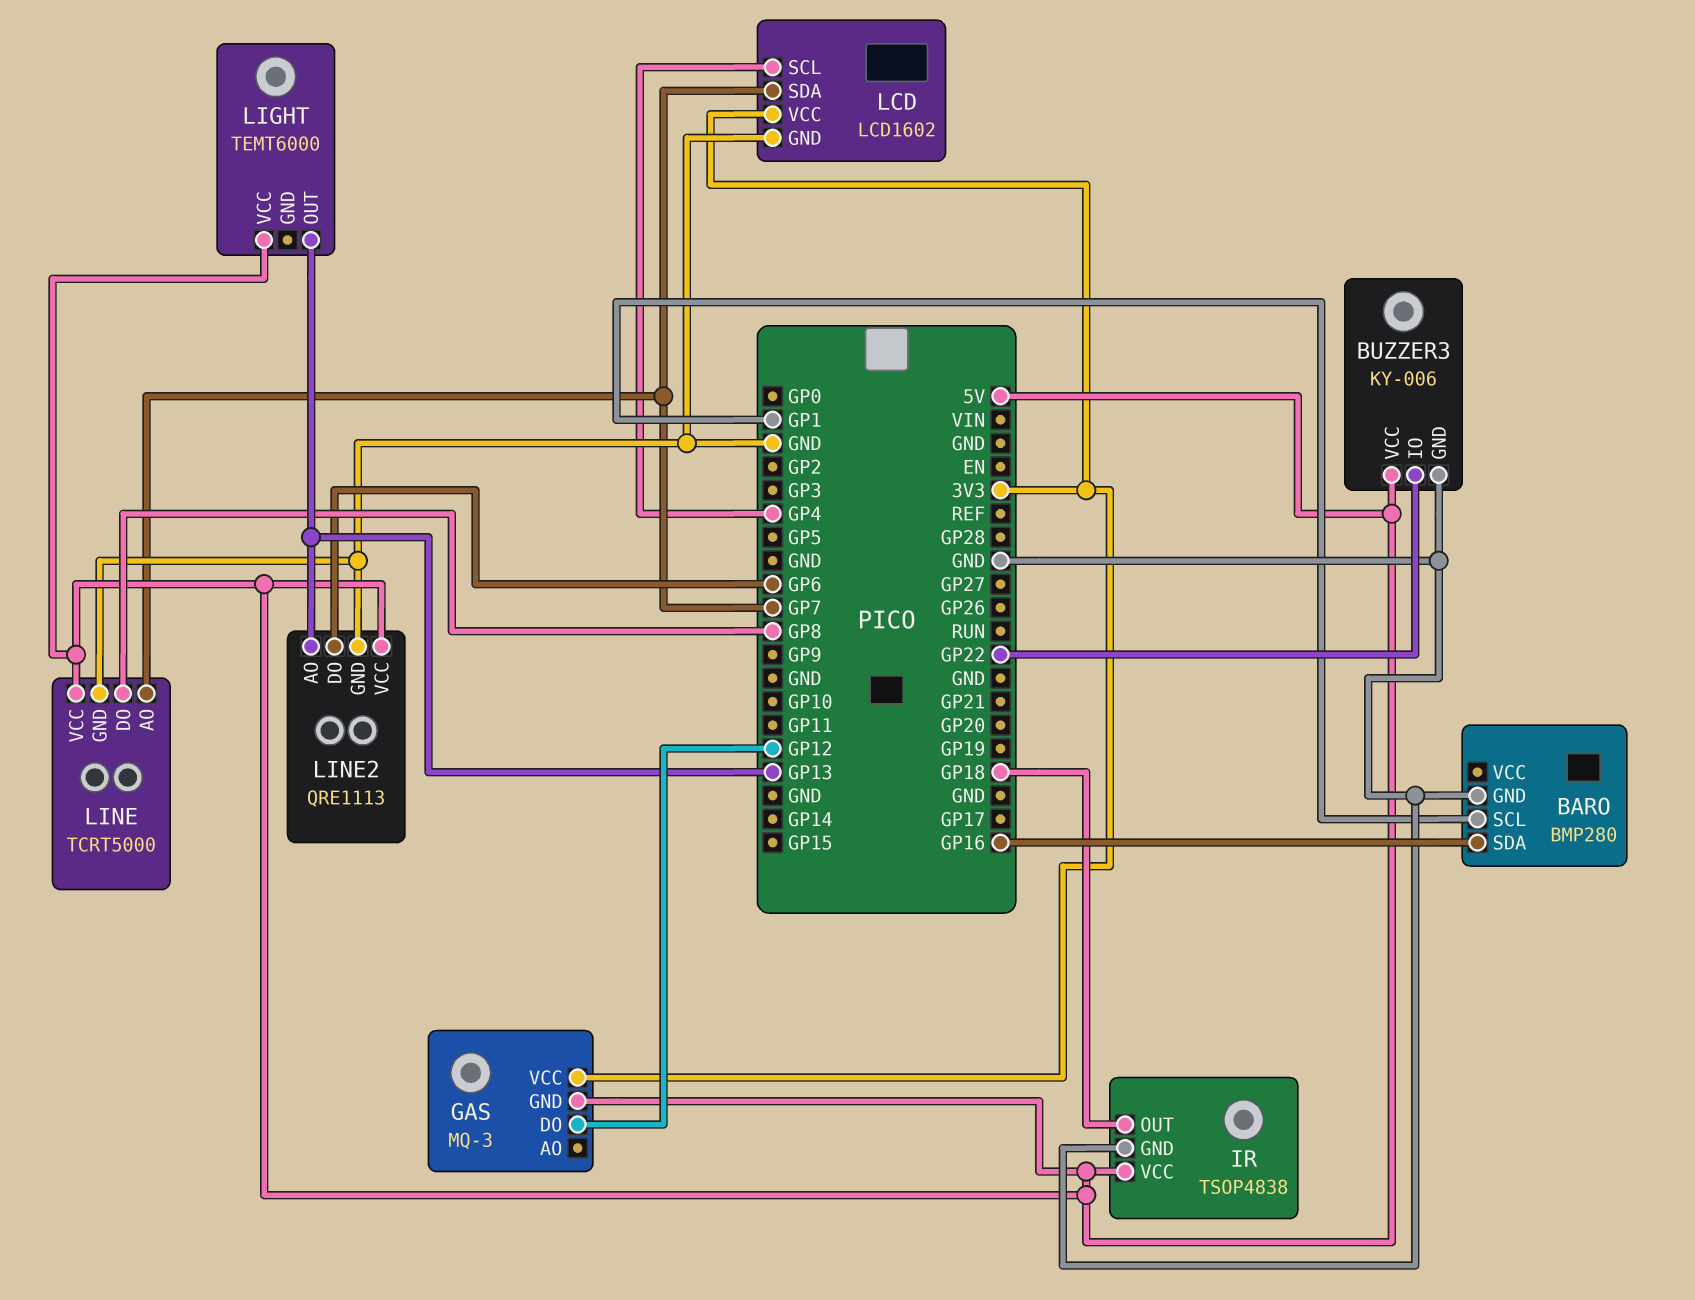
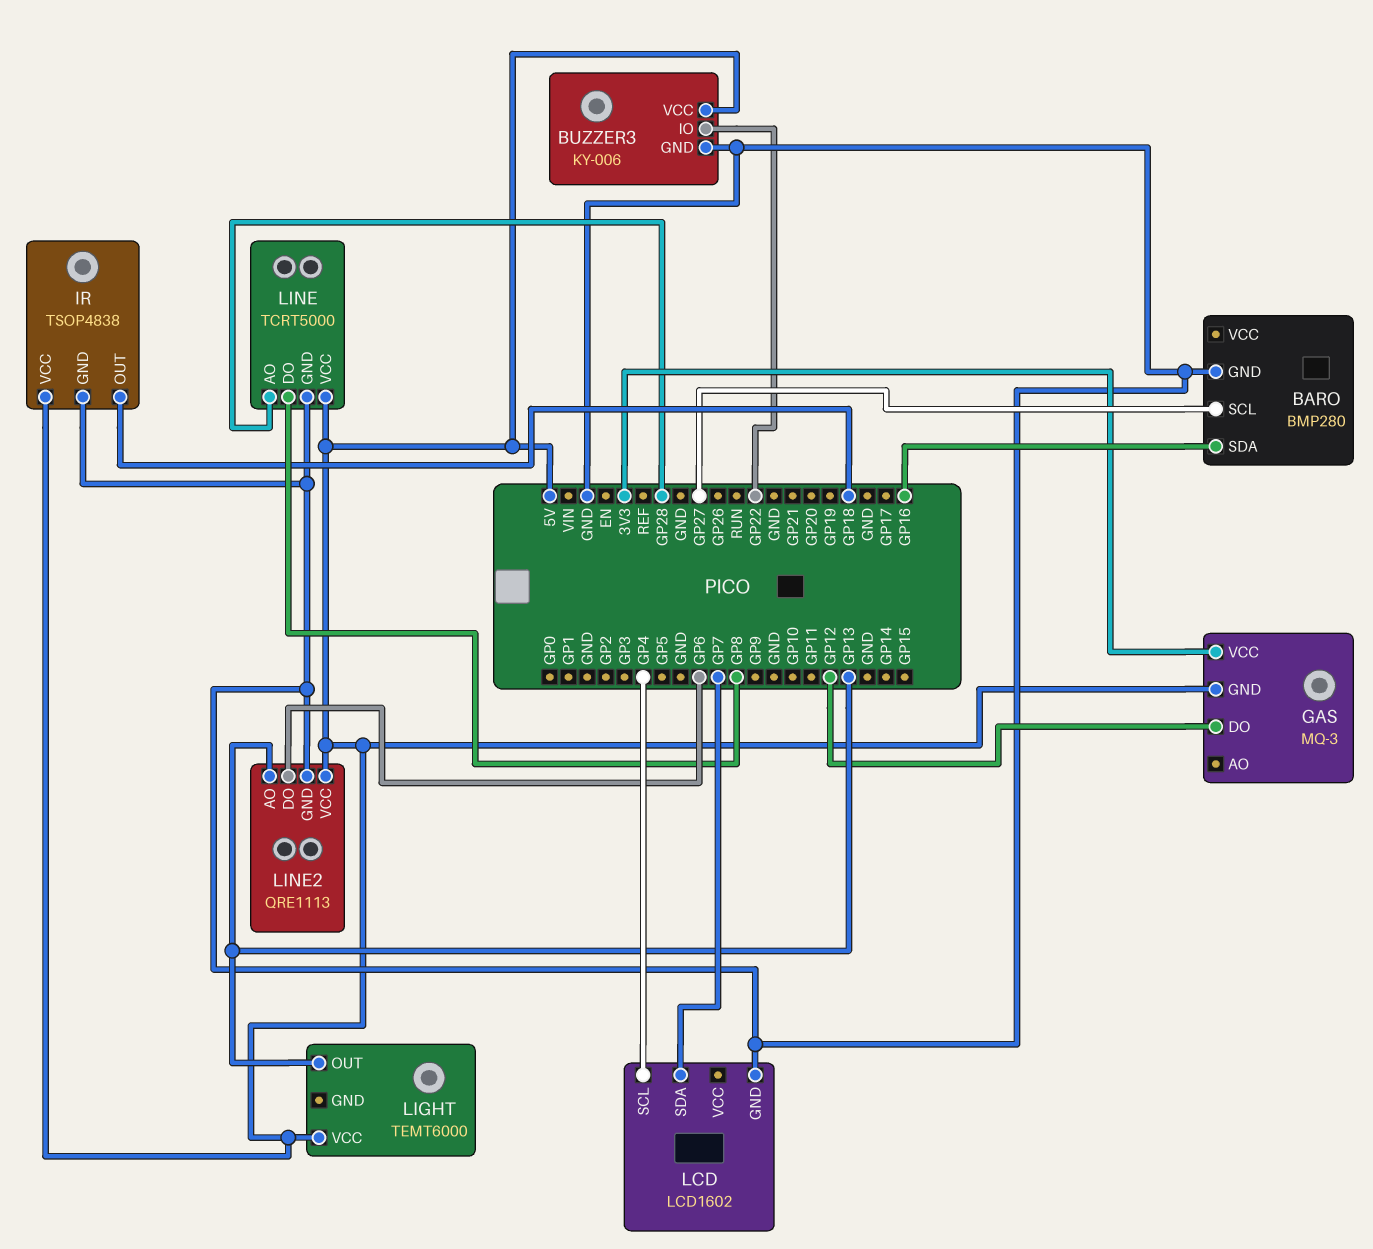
BARO pin SCL: GP1 -> GP27
LCD pin VCC: 3V3 -> none
LINE pin AO: GP7 -> GP28

